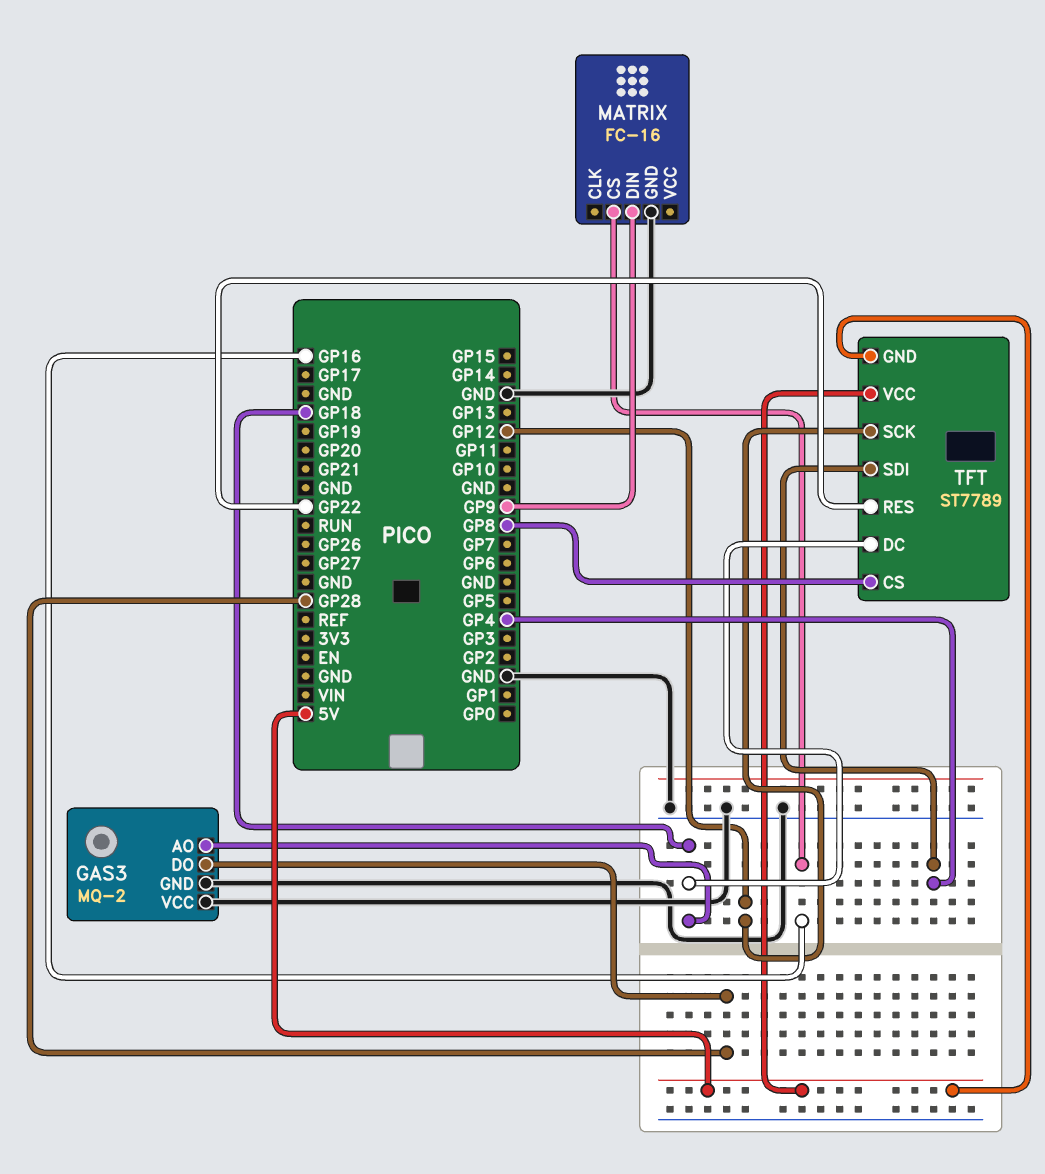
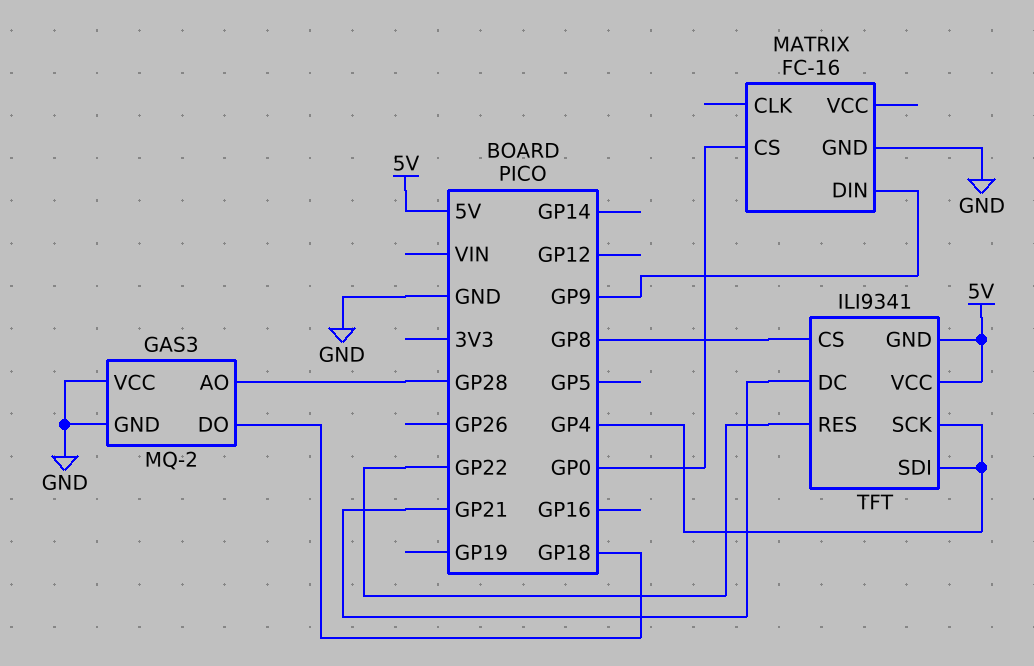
GAS3 pin AO: GP18 -> GP28
GAS3 pin DO: GP28 -> GP18
MATRIX pin CS: GP16 -> GP0
TFT: ST7789 -> ILI9341
TFT pin DC: GP18 -> GP21
TFT pin SCK: GP12 -> GP4

